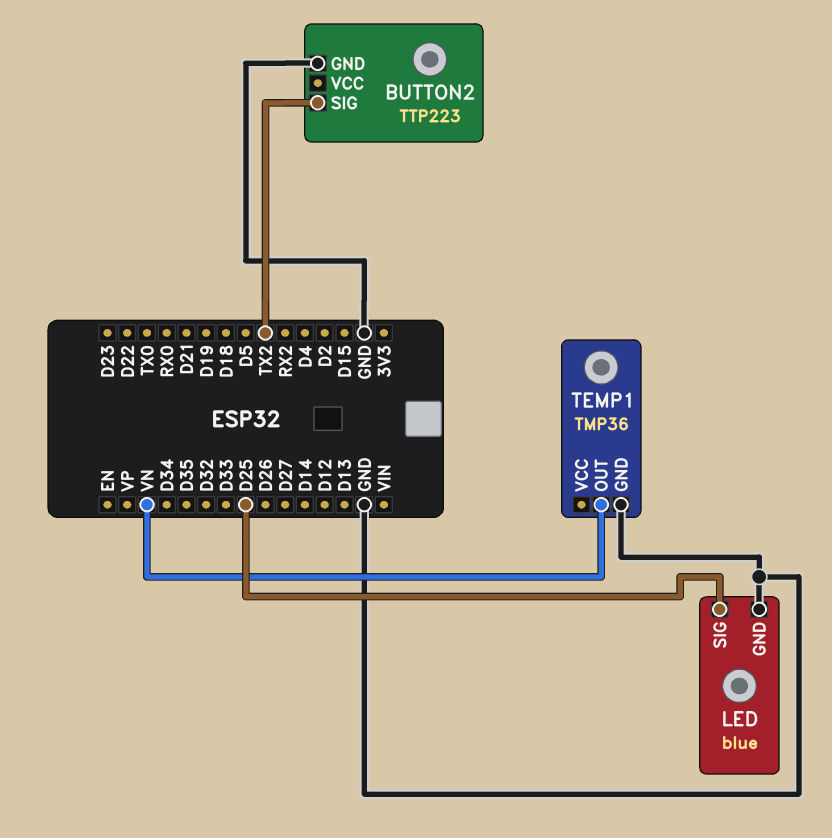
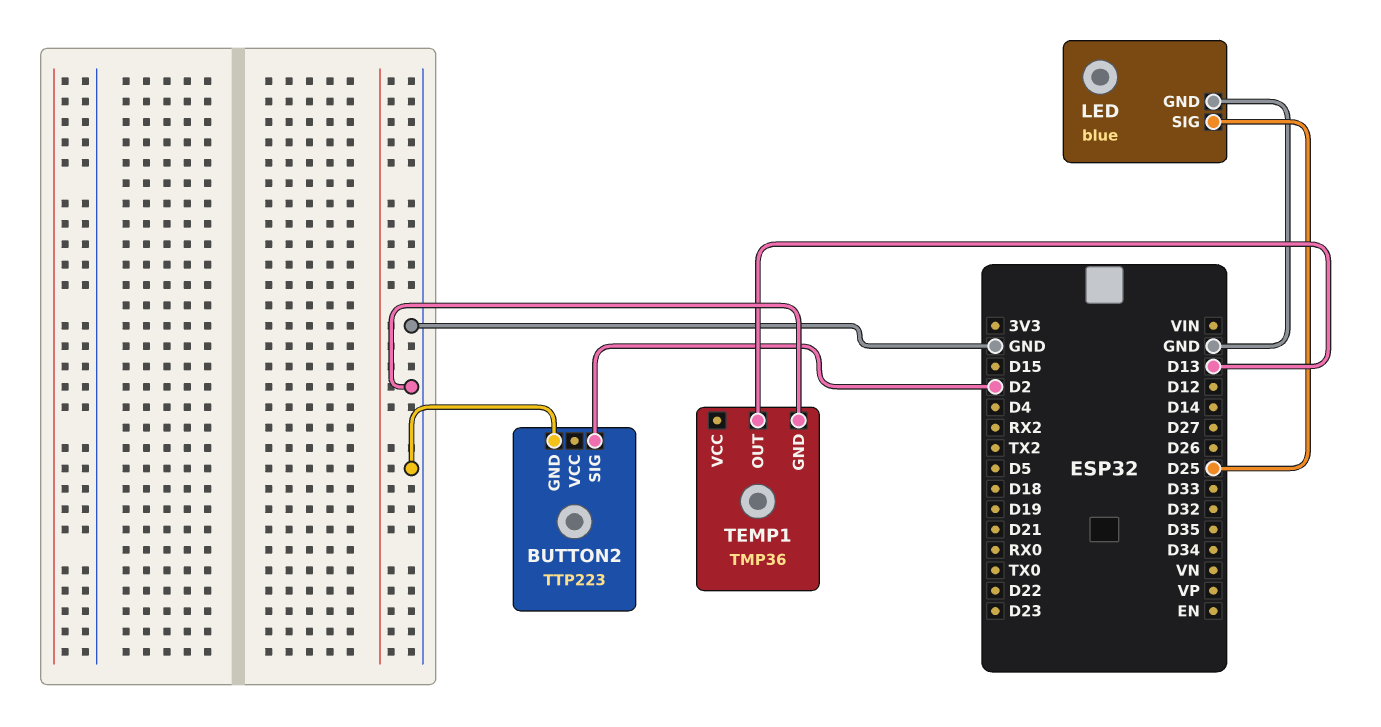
BUTTON2 pin SIG: TX2 -> D2
TEMP1 pin OUT: VN -> D13

